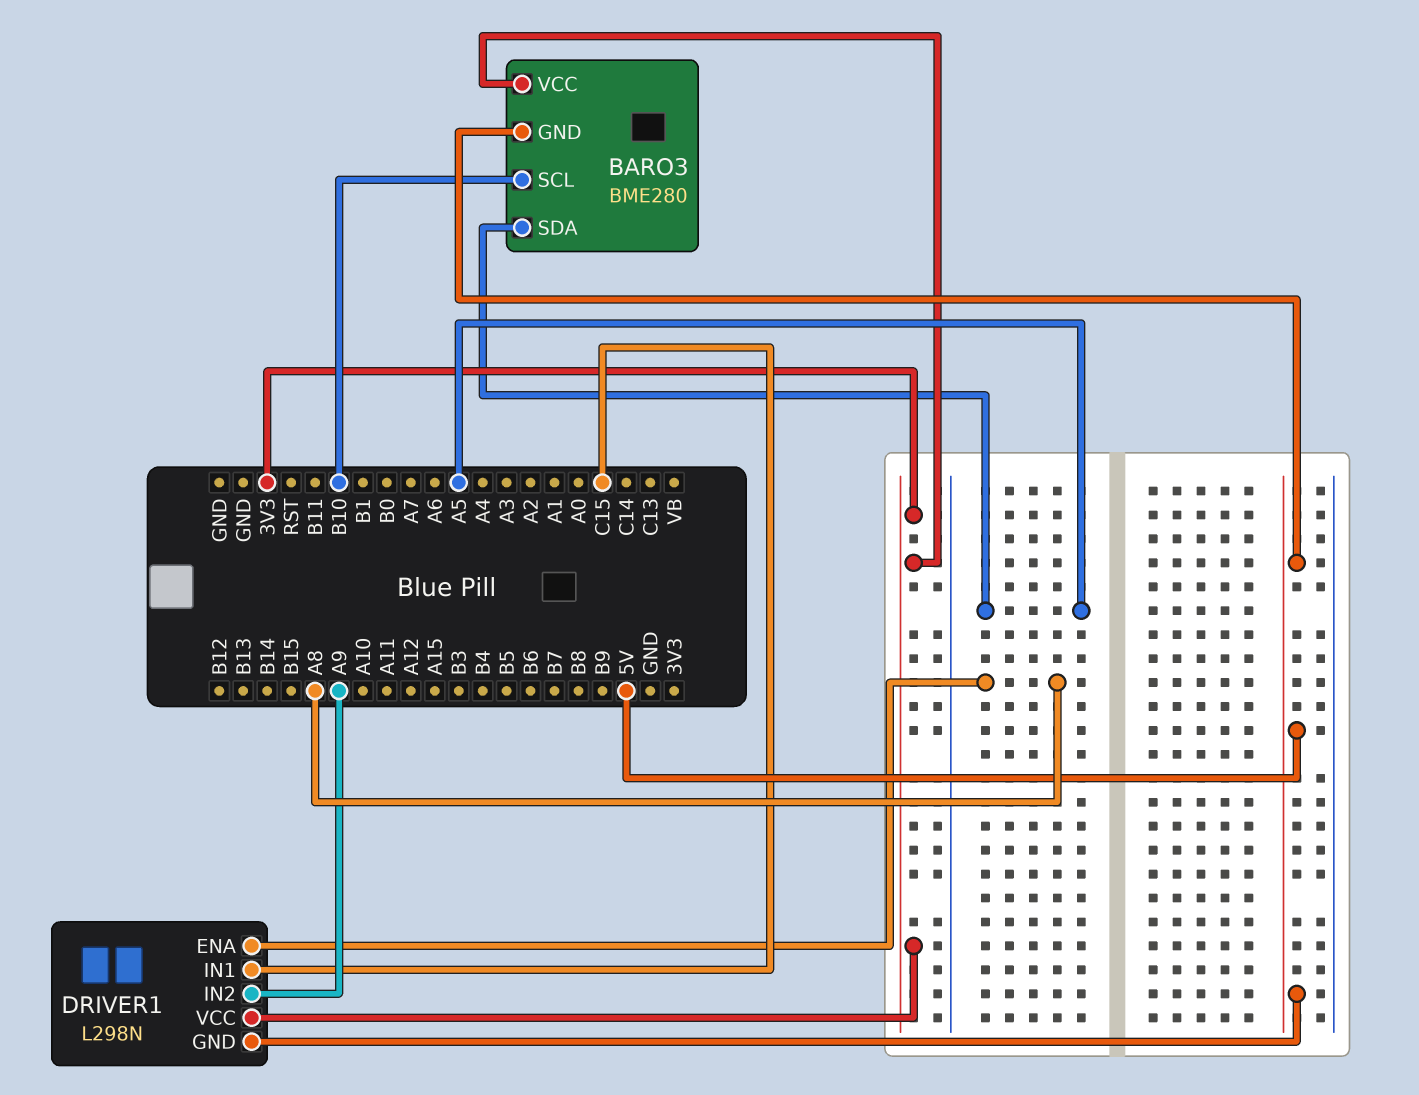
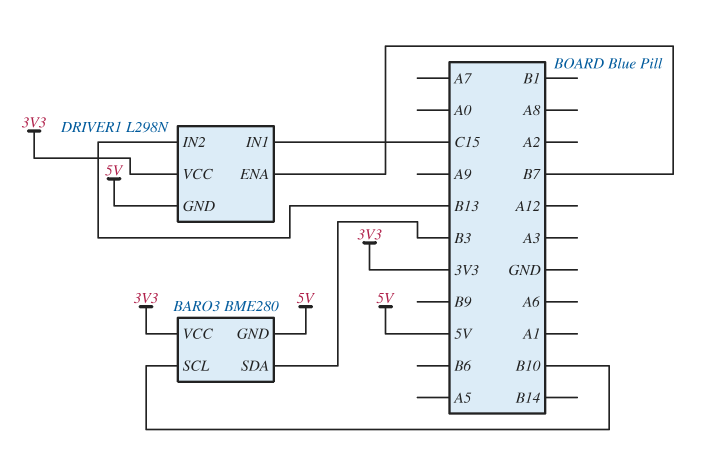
BARO3 pin SDA: A5 -> B3
DRIVER1 pin ENA: A8 -> B7
DRIVER1 pin IN2: A9 -> B13

